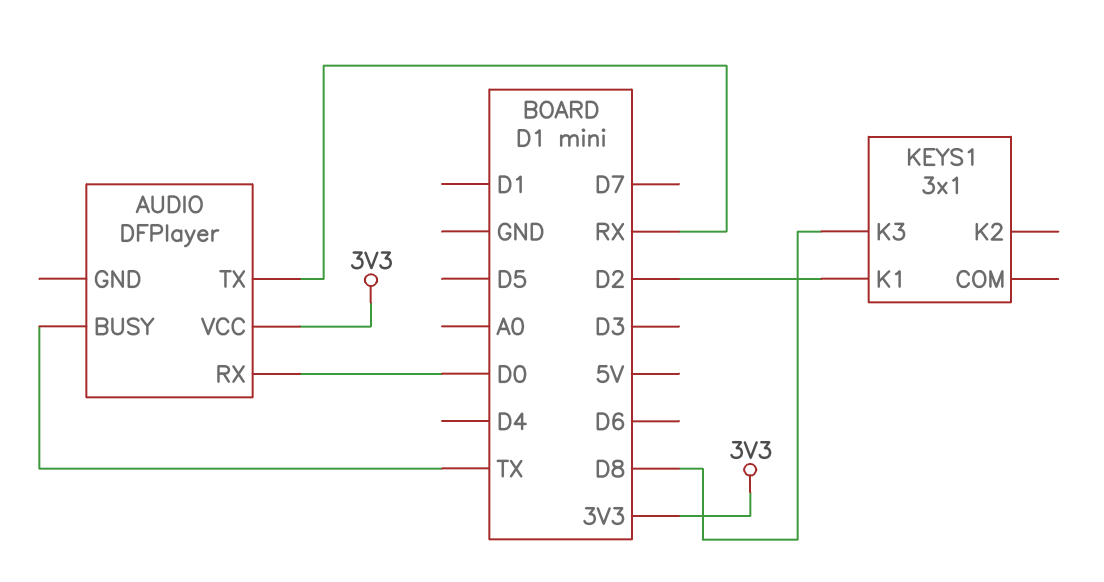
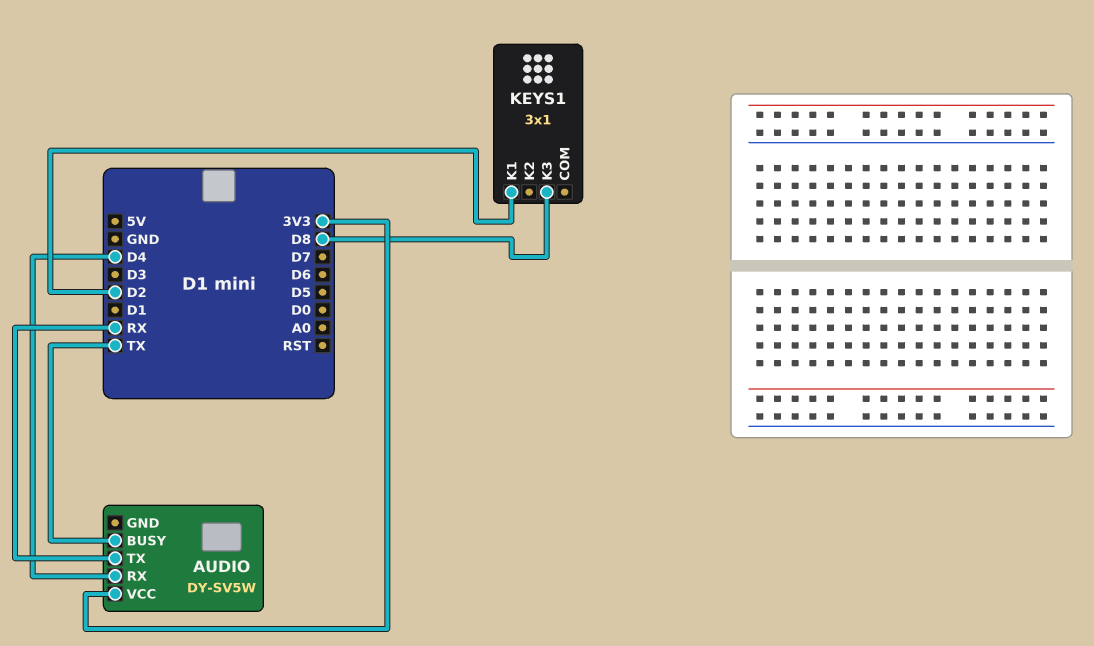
AUDIO: DFPlayer -> DY-SV5W
AUDIO pin RX: D0 -> D4

